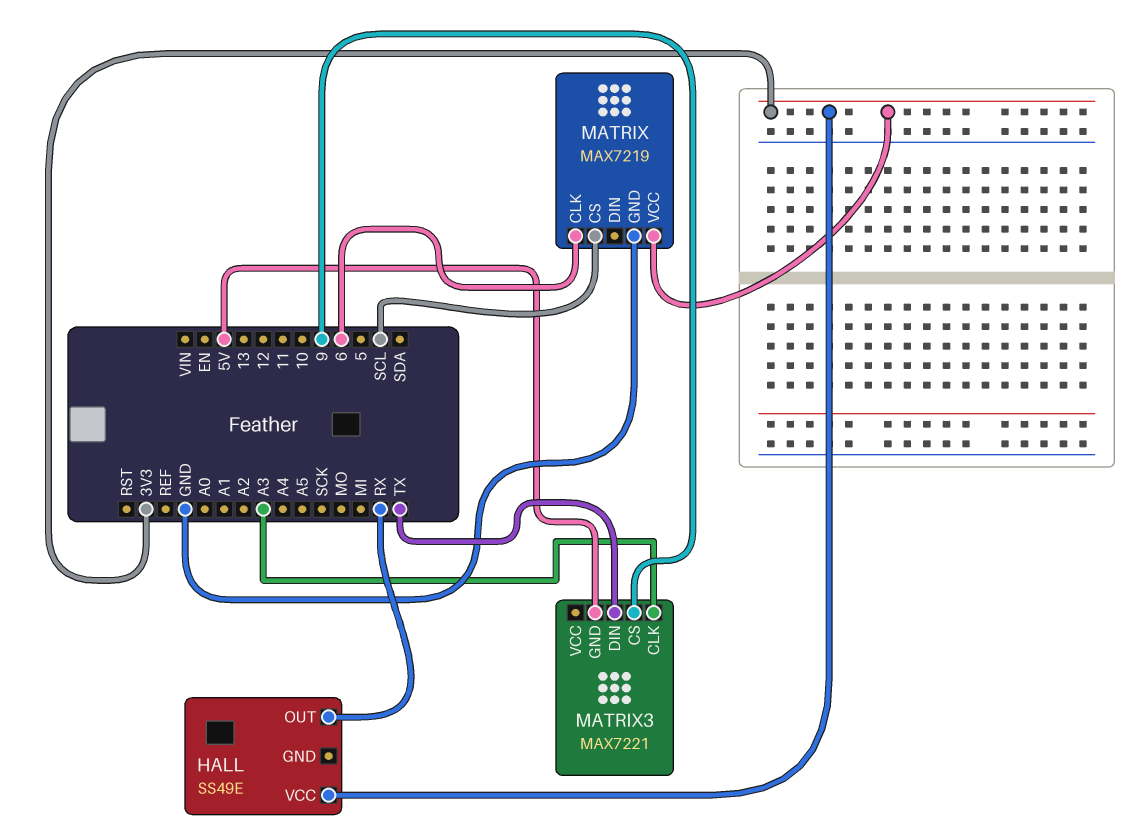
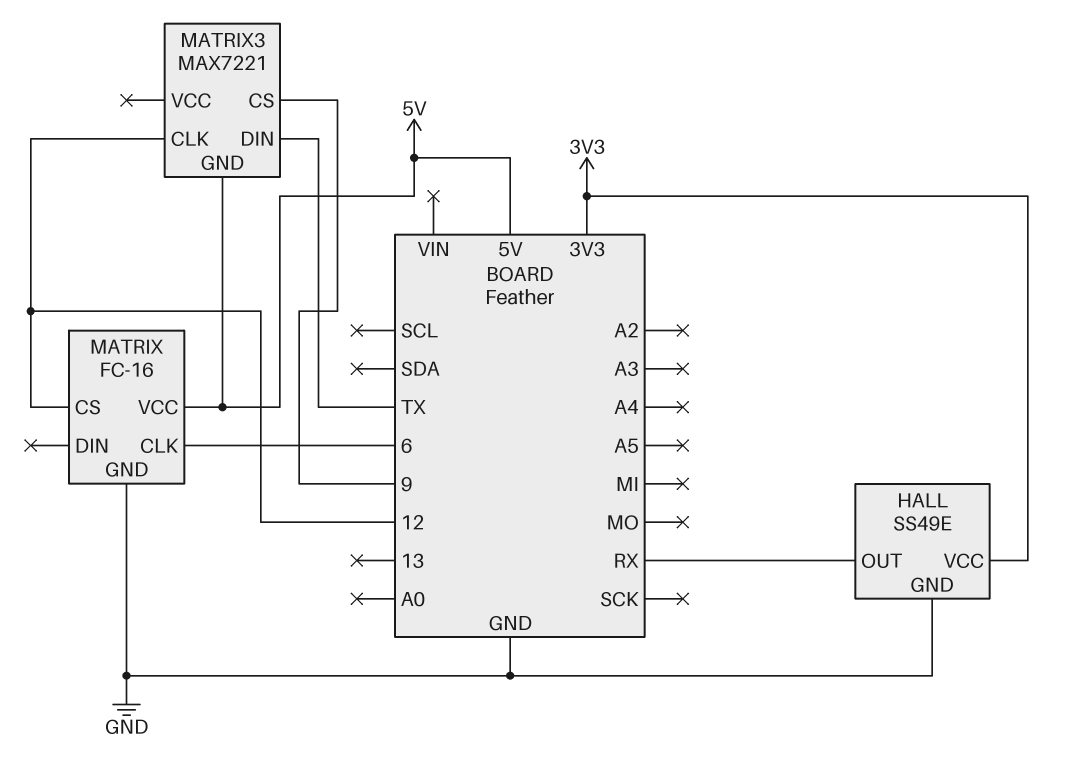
HALL pin GND: none -> GND
MATRIX: MAX7219 -> FC-16
MATRIX pin CS: SCL -> 12
MATRIX pin VCC: 3V3 -> 5V
MATRIX3 pin CLK: A3 -> 12

